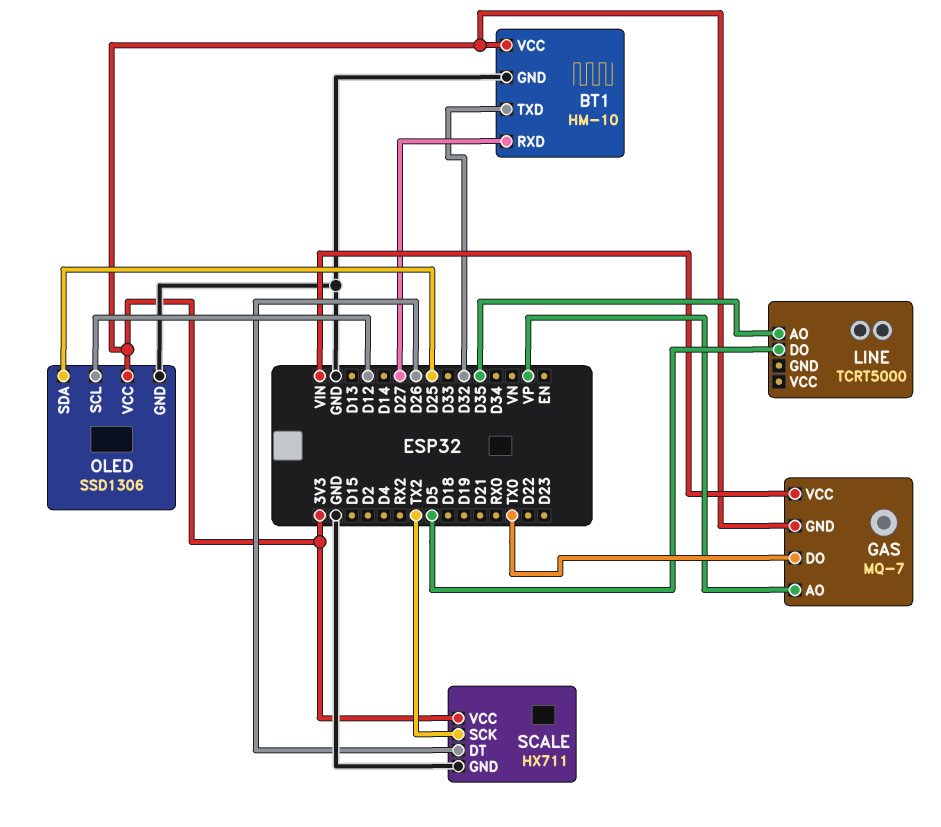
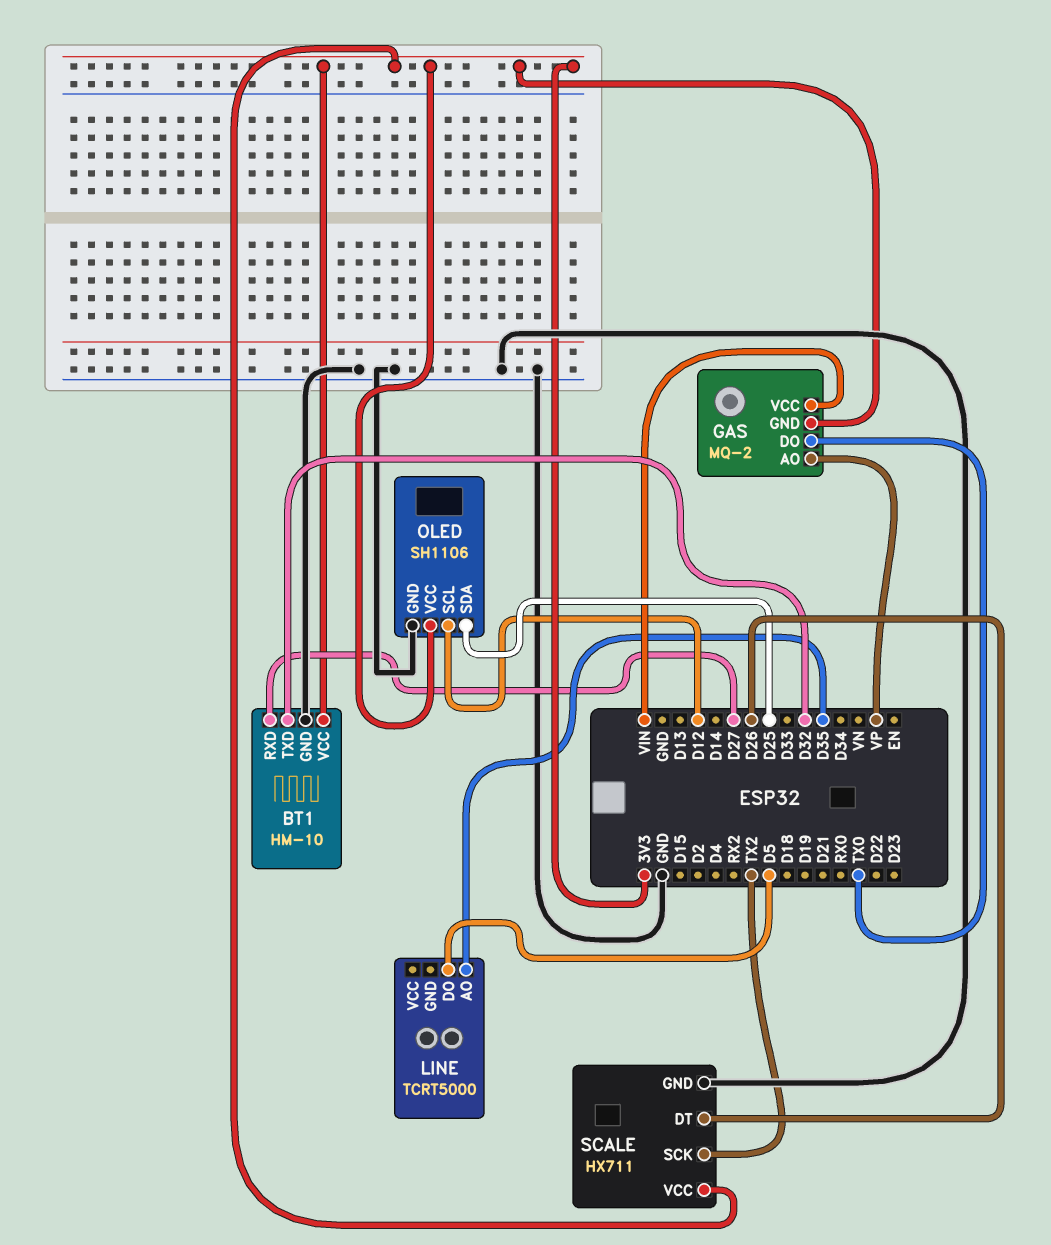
GAS: MQ-7 -> MQ-2
OLED: SSD1306 -> SH1106

